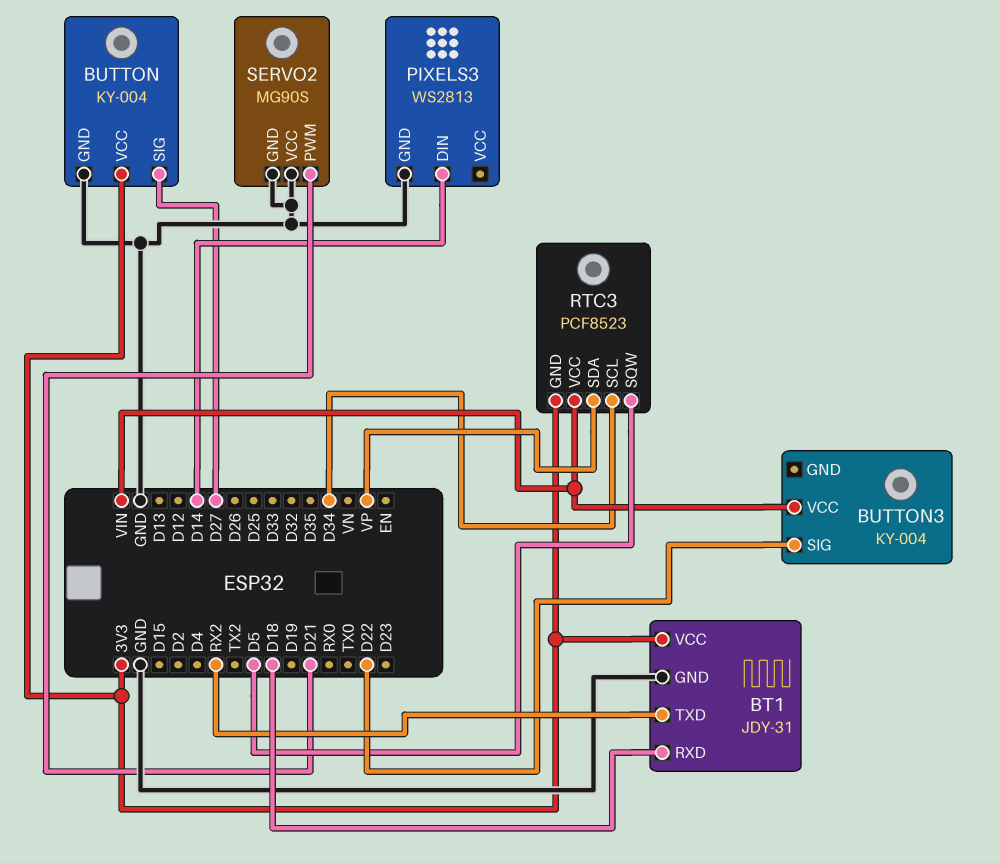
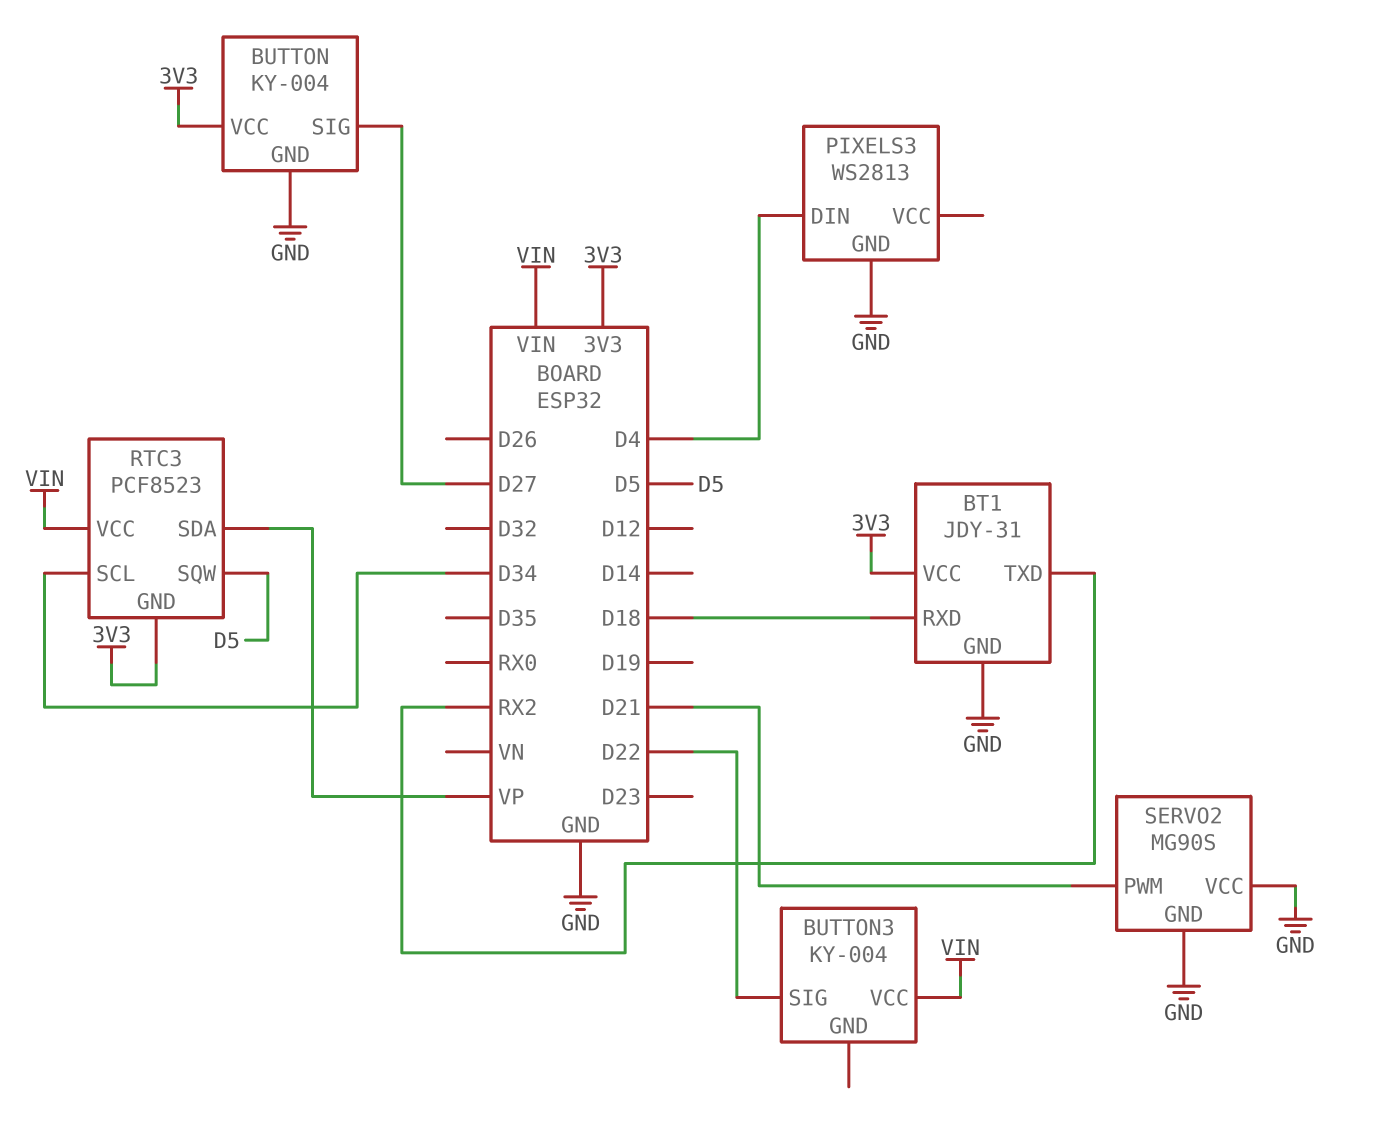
PIXELS3 pin DIN: D14 -> D4

